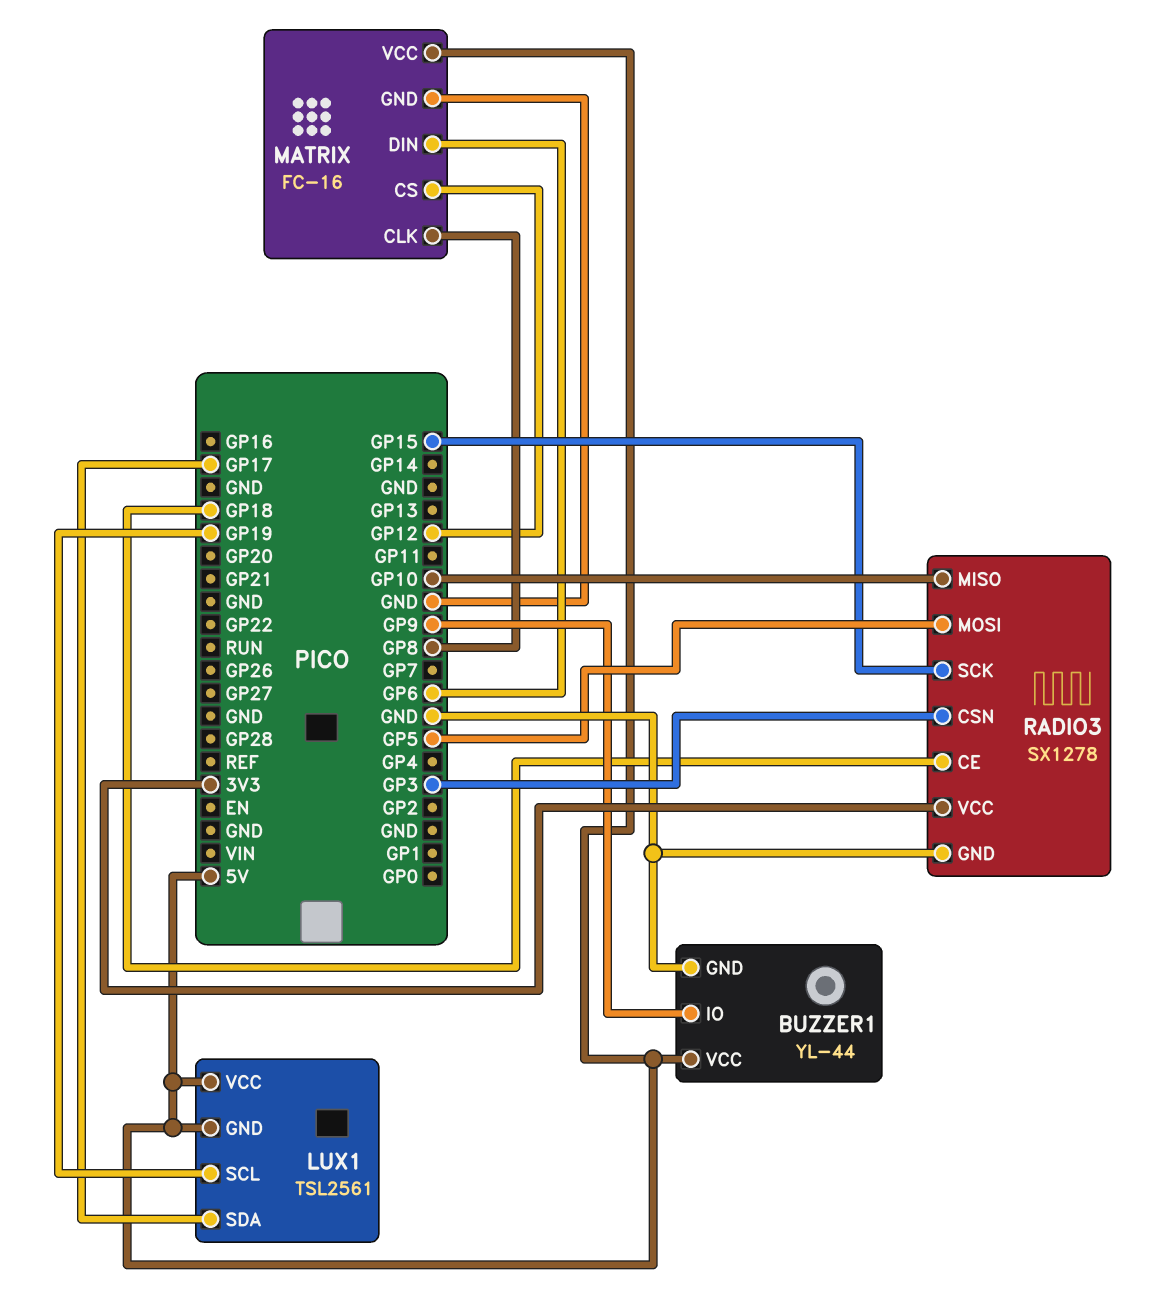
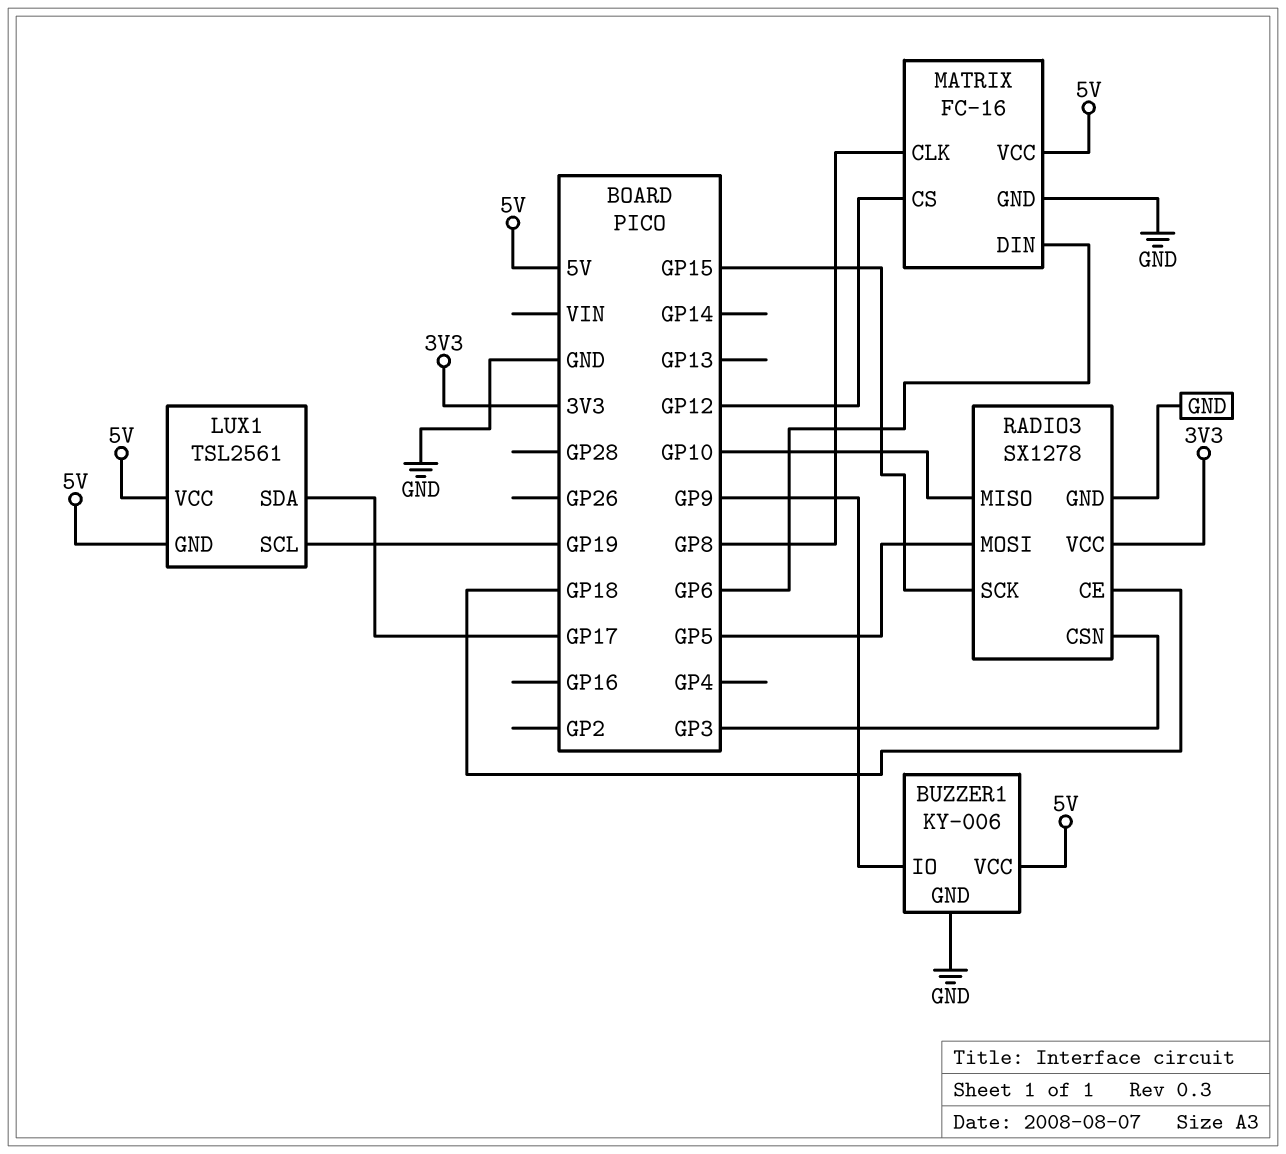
BUZZER1: YL-44 -> KY-006

